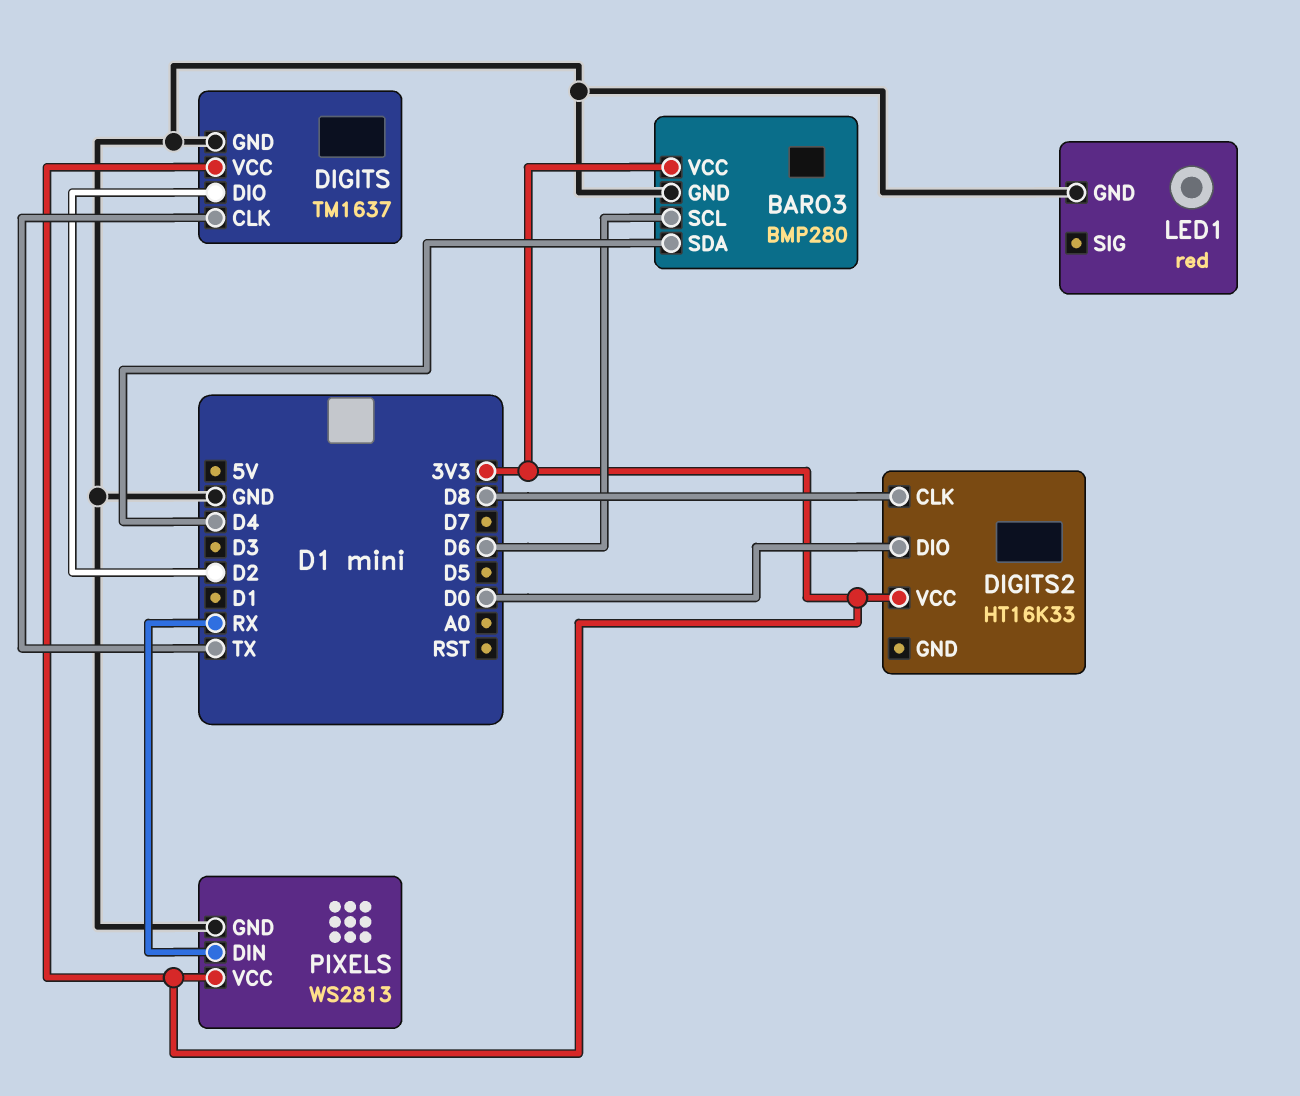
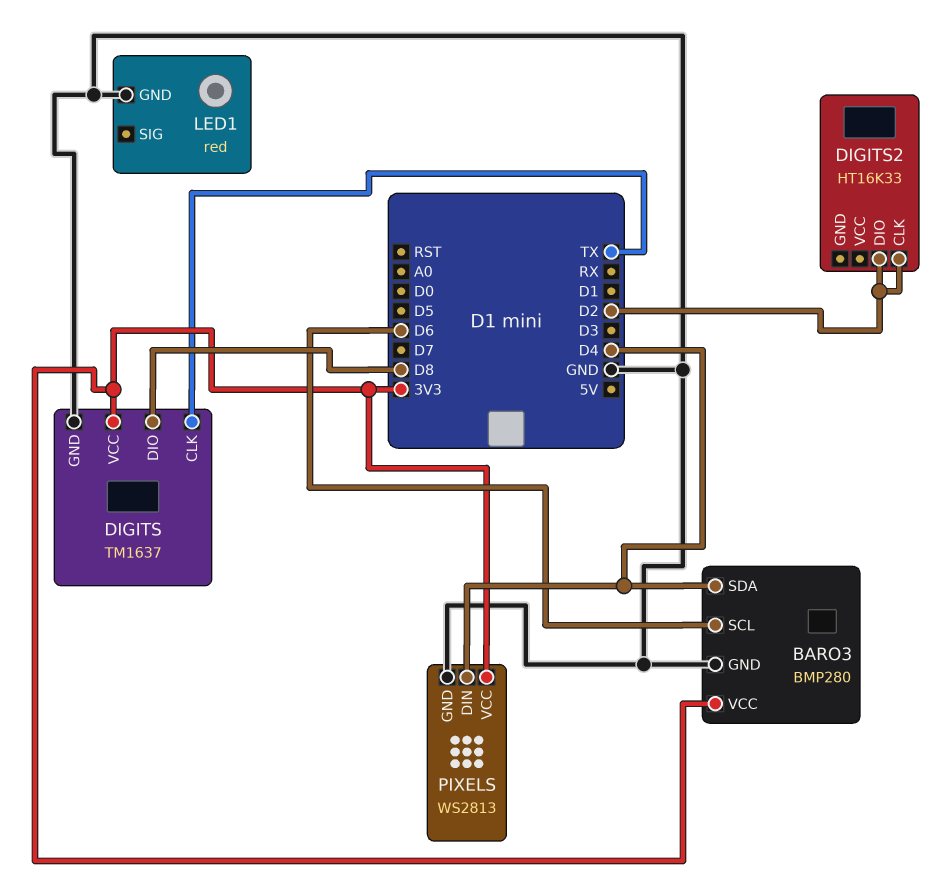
DIGITS pin DIO: D2 -> D8
DIGITS2 pin CLK: D8 -> D2
DIGITS2 pin DIO: D0 -> D2
DIGITS2 pin VCC: 3V3 -> none
PIXELS pin DIN: RX -> D4

